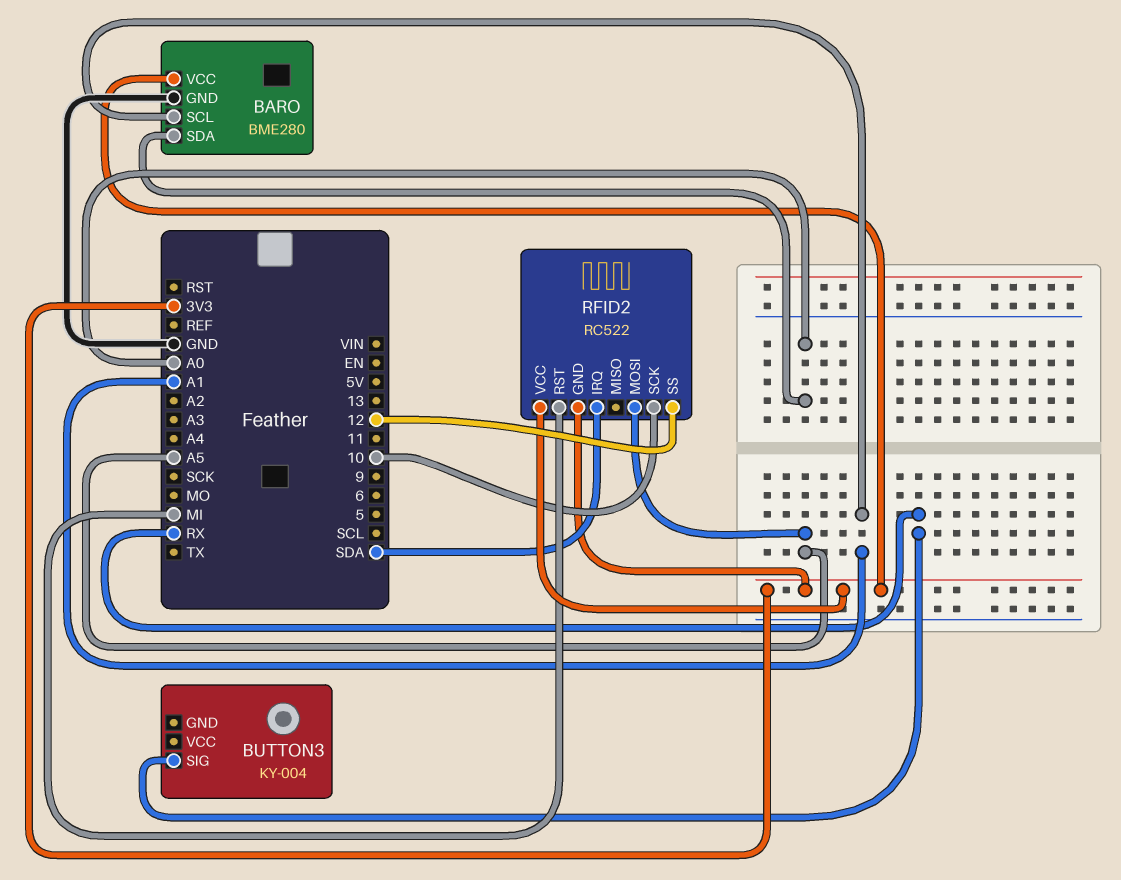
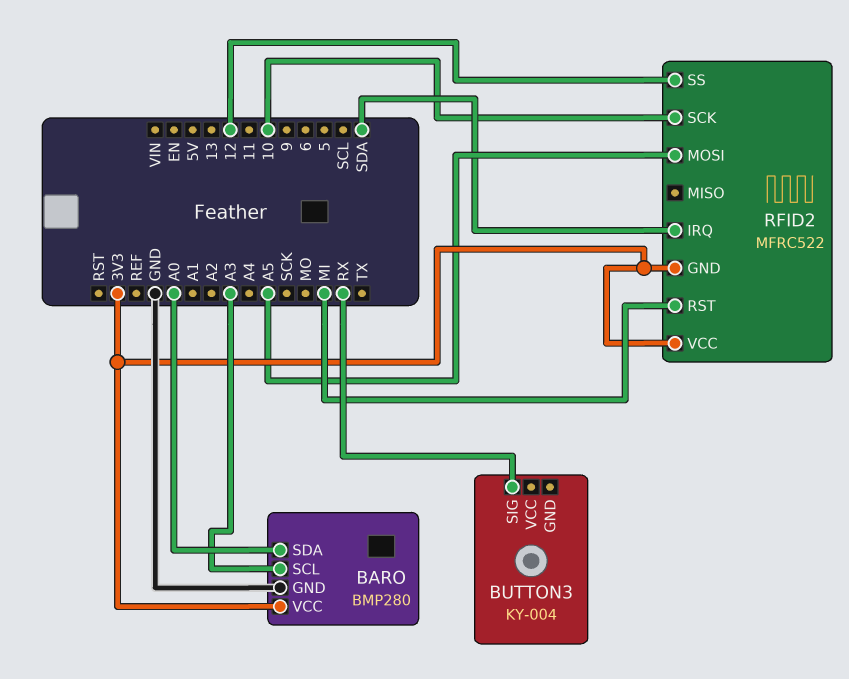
BARO: BME280 -> BMP280
BARO pin SCL: A1 -> A3
RFID2: RC522 -> MFRC522

